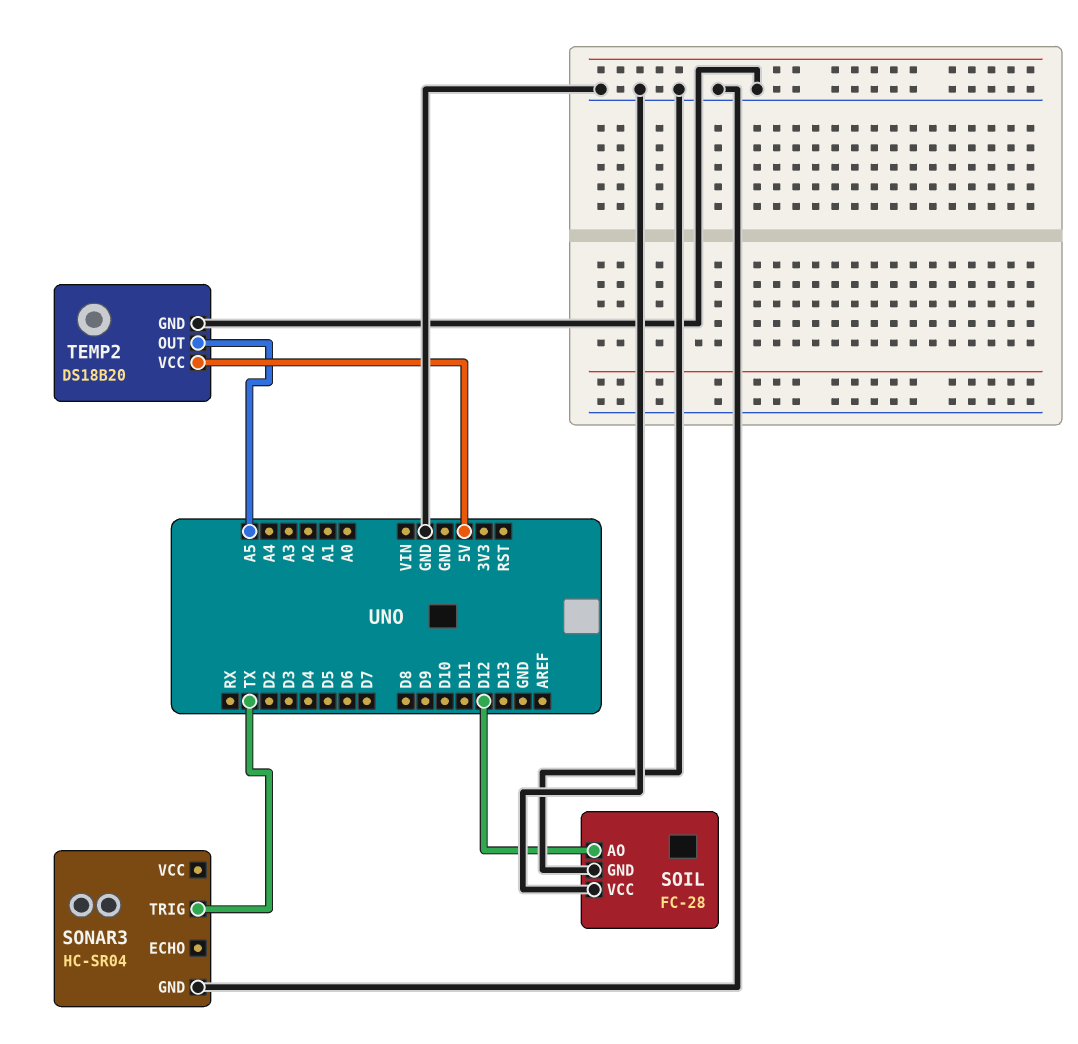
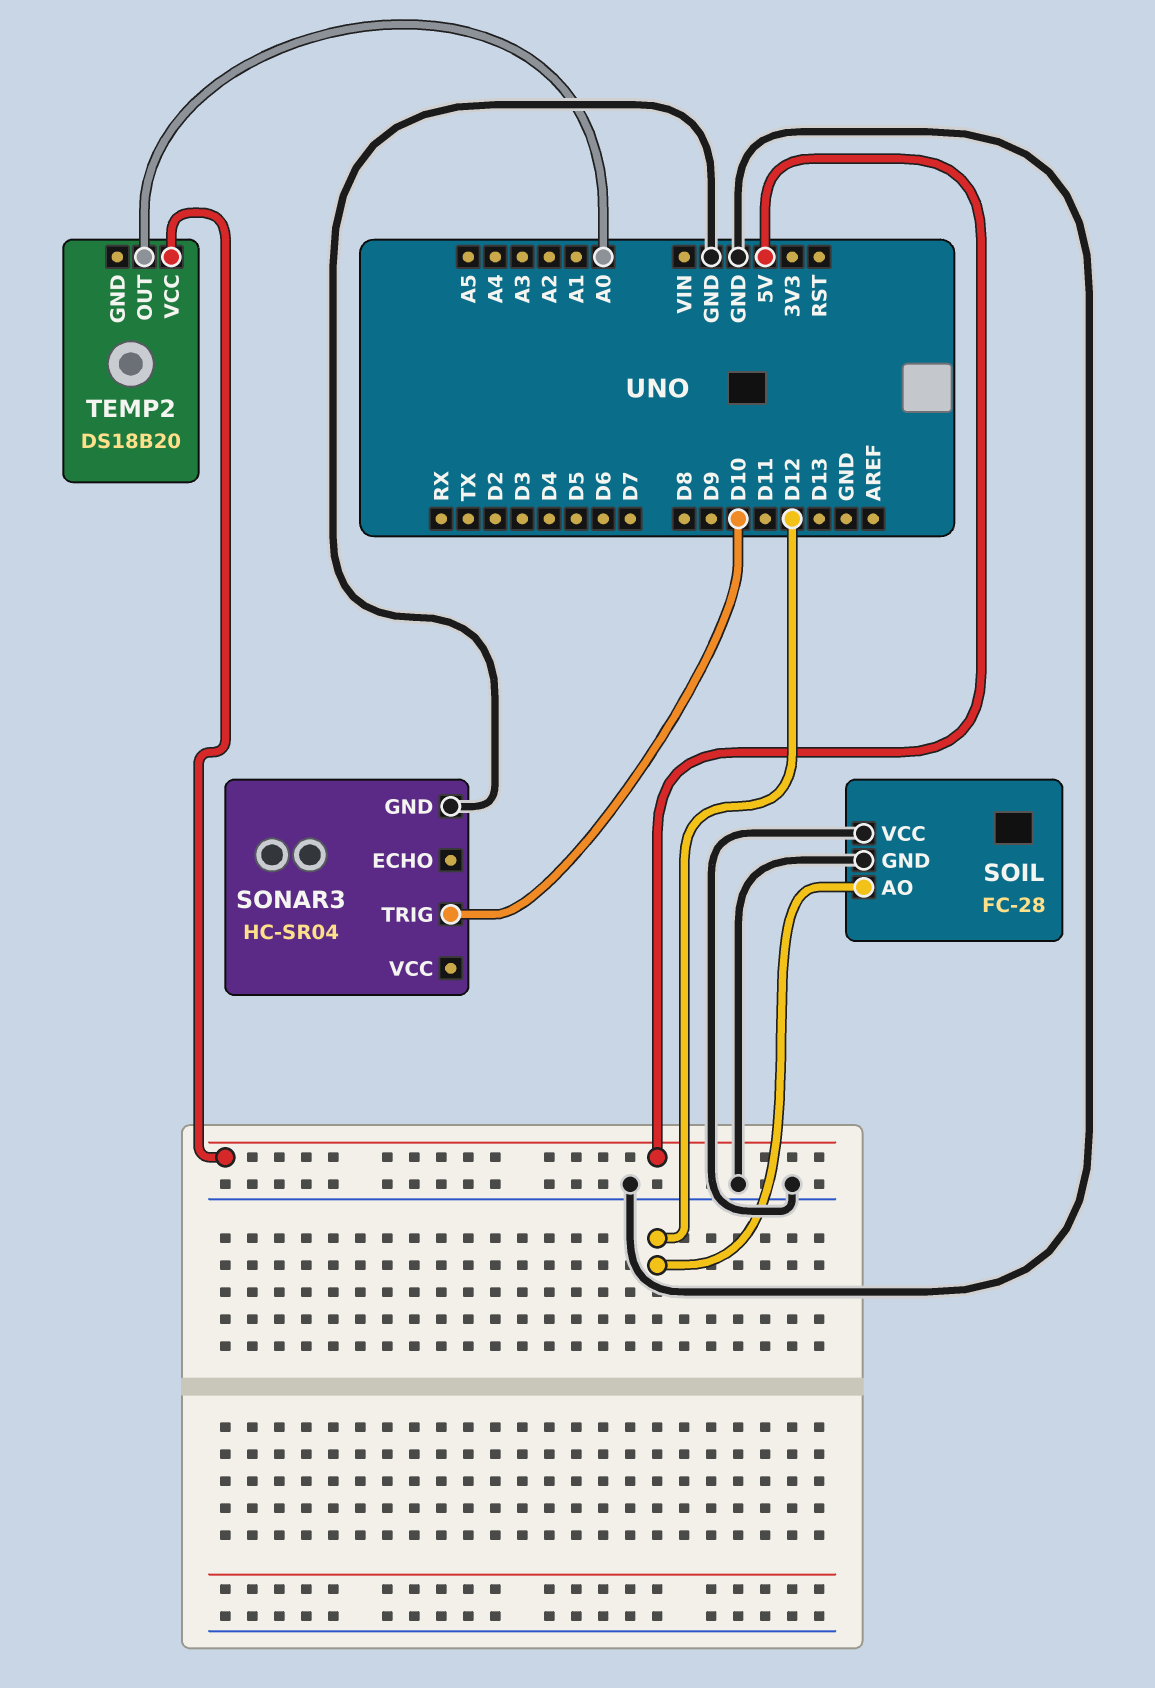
SONAR3 pin TRIG: TX -> D10
TEMP2 pin GND: GND -> none
TEMP2 pin OUT: A5 -> A0

